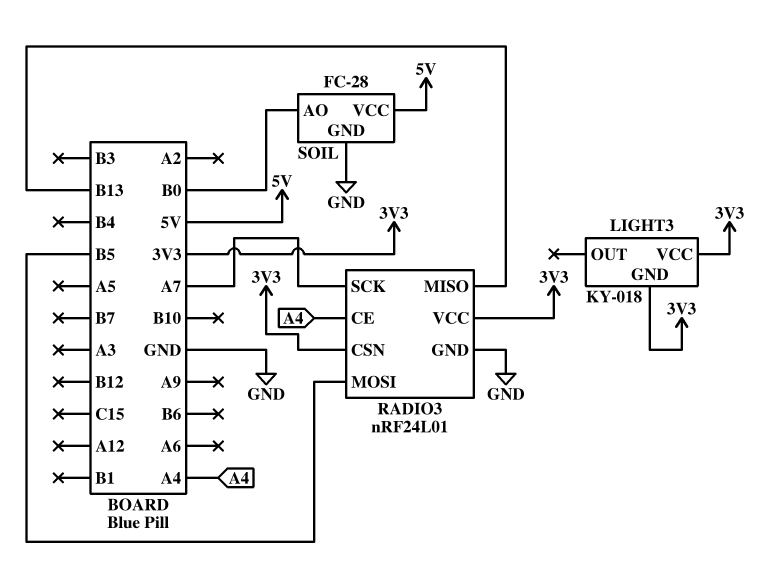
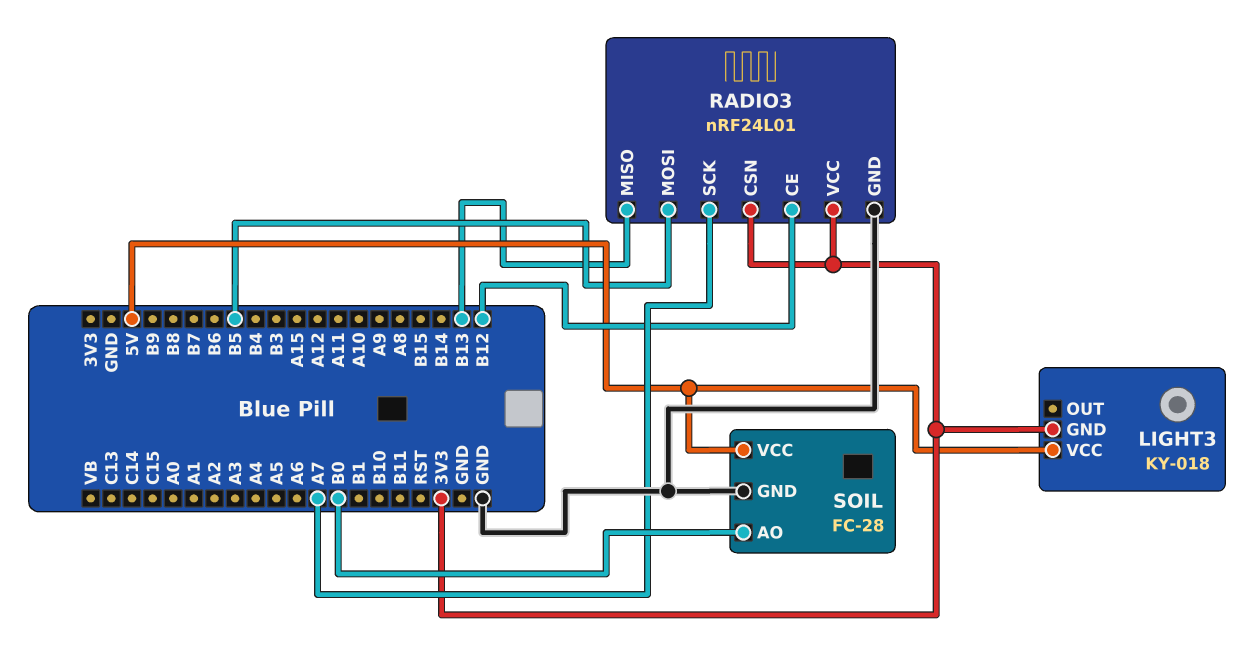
LIGHT3 pin VCC: 3V3 -> 5V
RADIO3 pin CE: A4 -> B12

